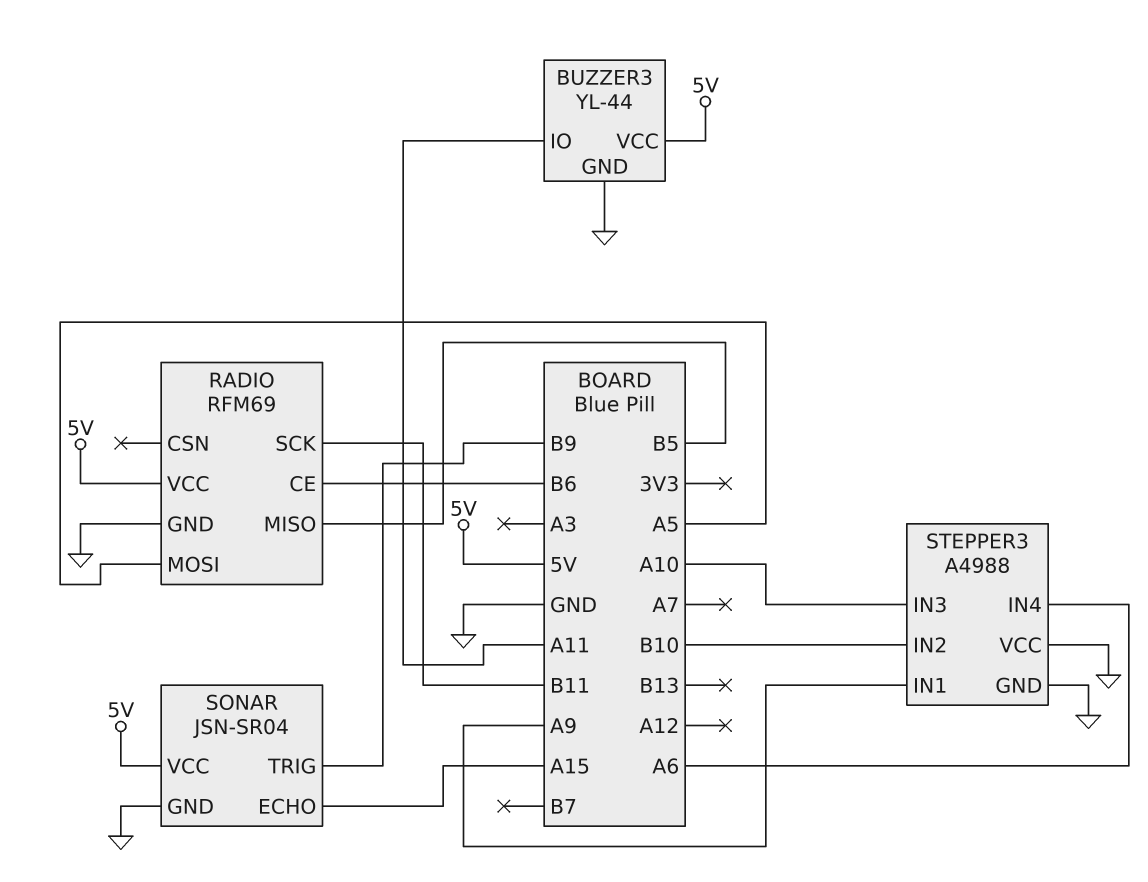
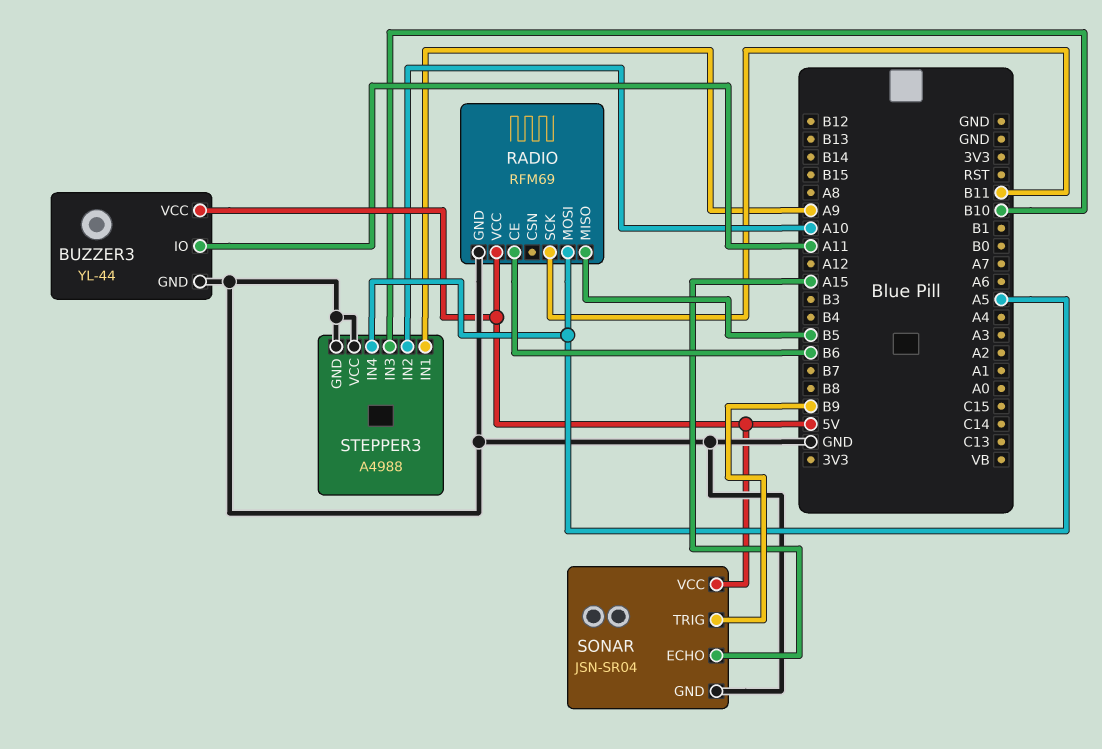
STEPPER3 pin IN2: B10 -> A10
STEPPER3 pin IN3: A10 -> B10
STEPPER3 pin IN4: A6 -> A5

